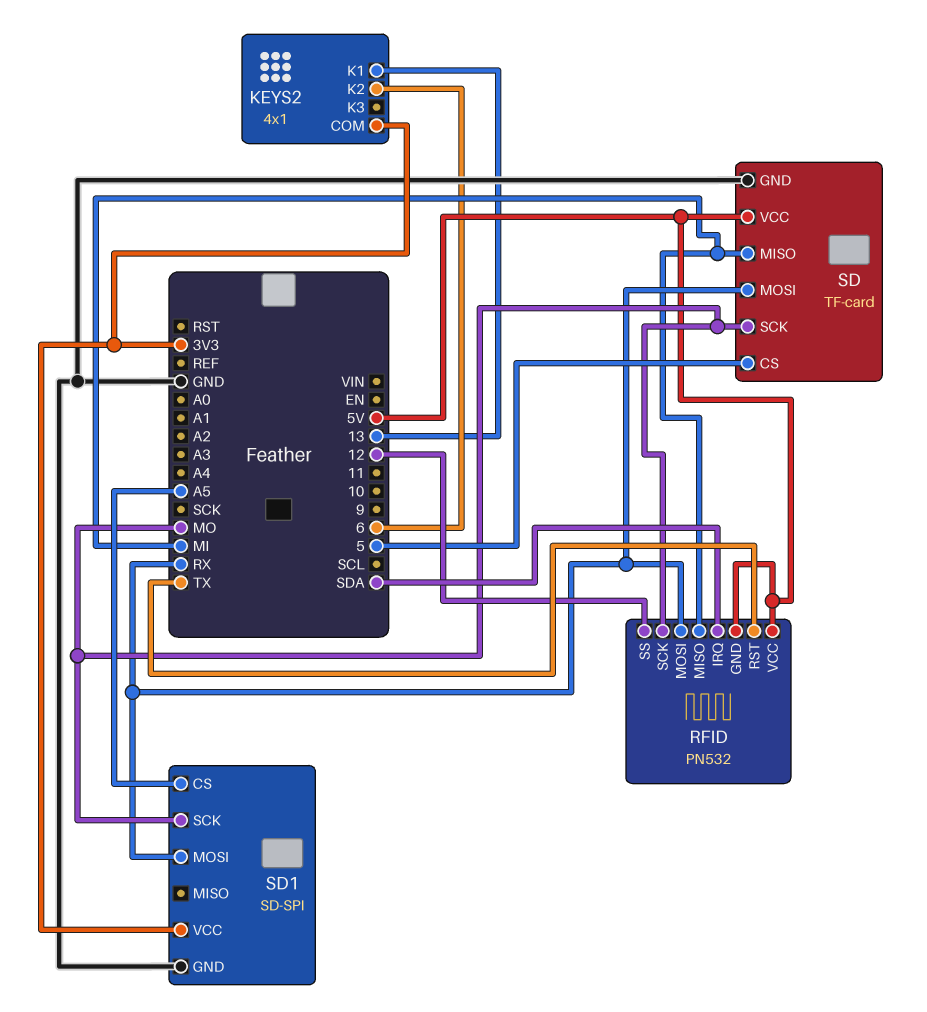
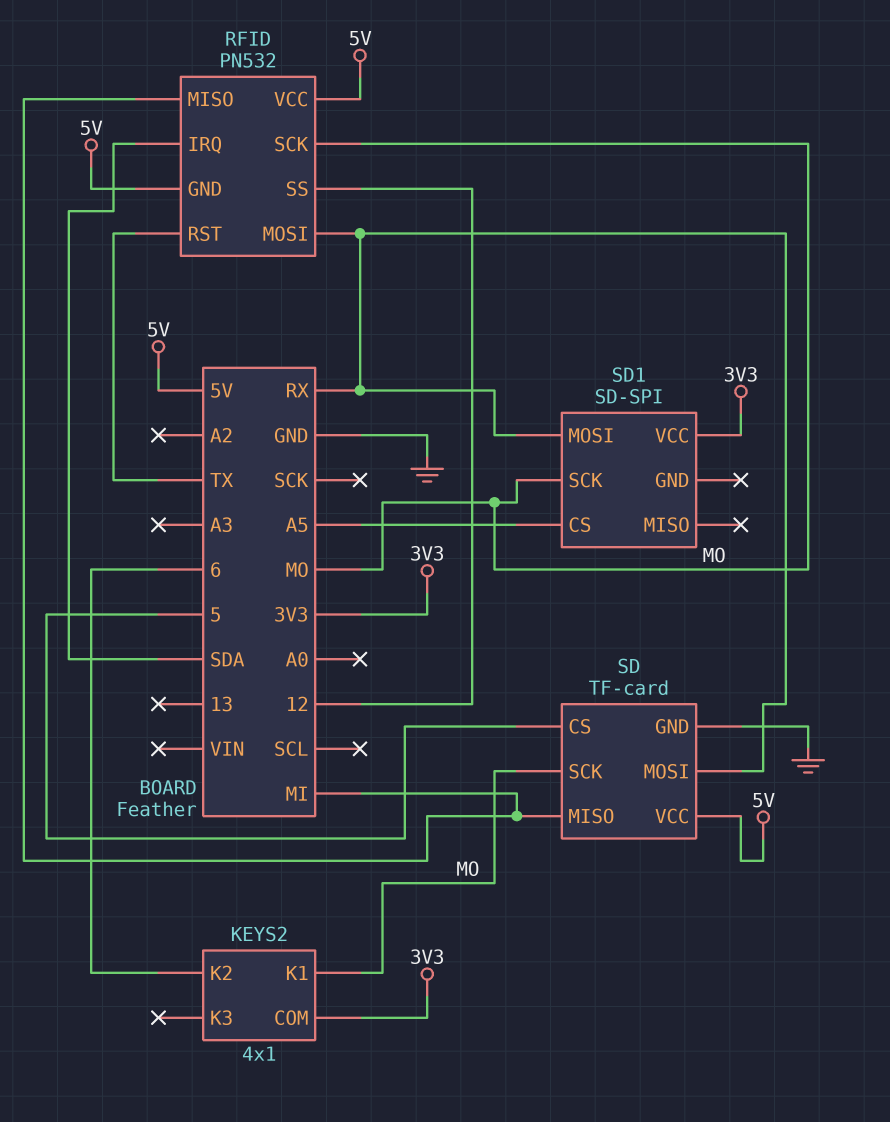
KEYS2 pin K1: 13 -> MO
SD1 pin GND: GND -> none

